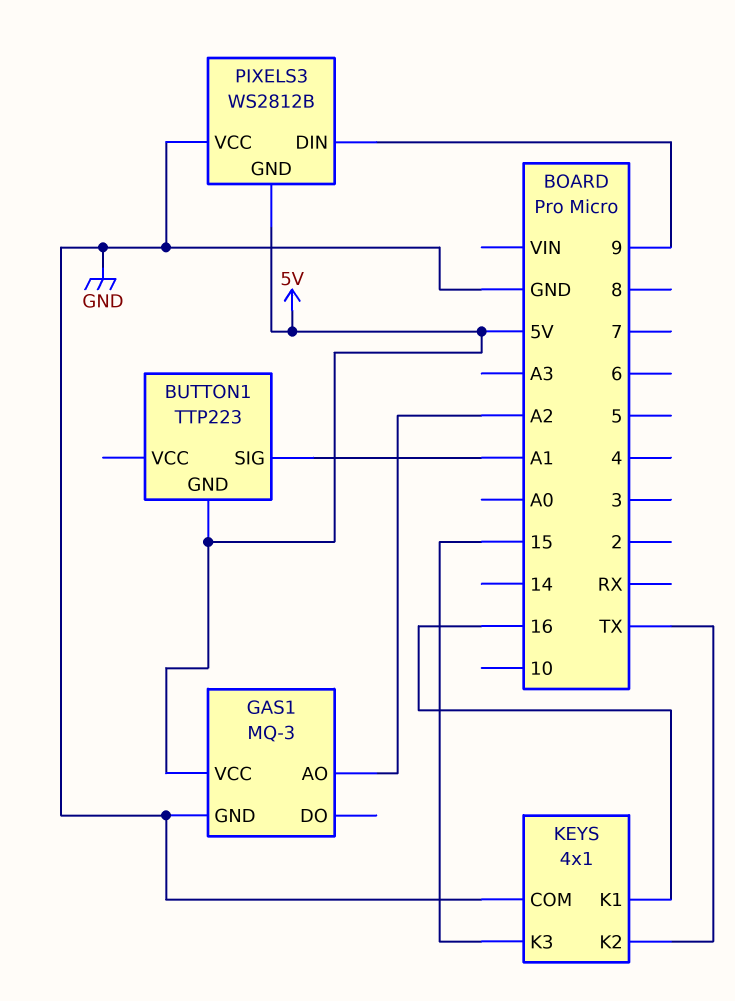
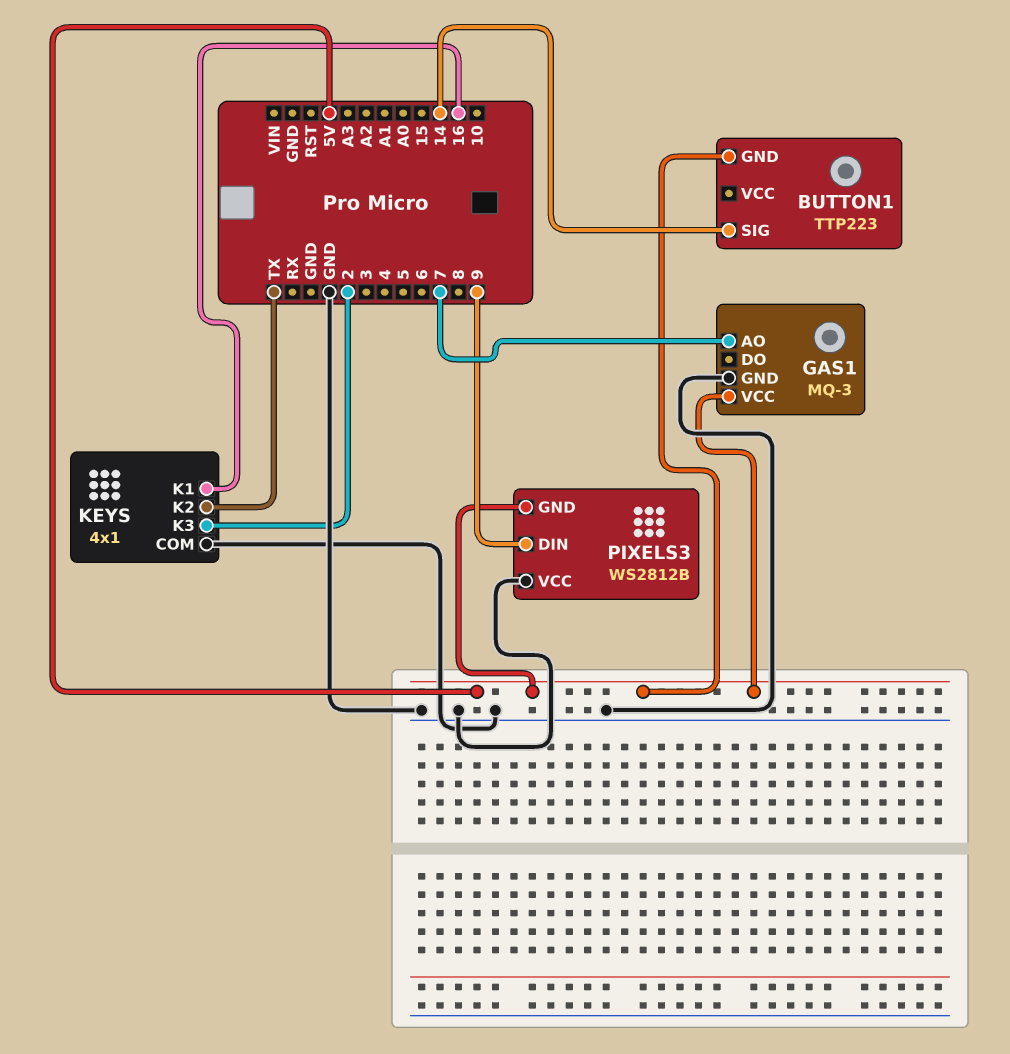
BUTTON1 pin SIG: A1 -> 14
GAS1 pin AO: A2 -> 7
KEYS pin K3: 15 -> 2

